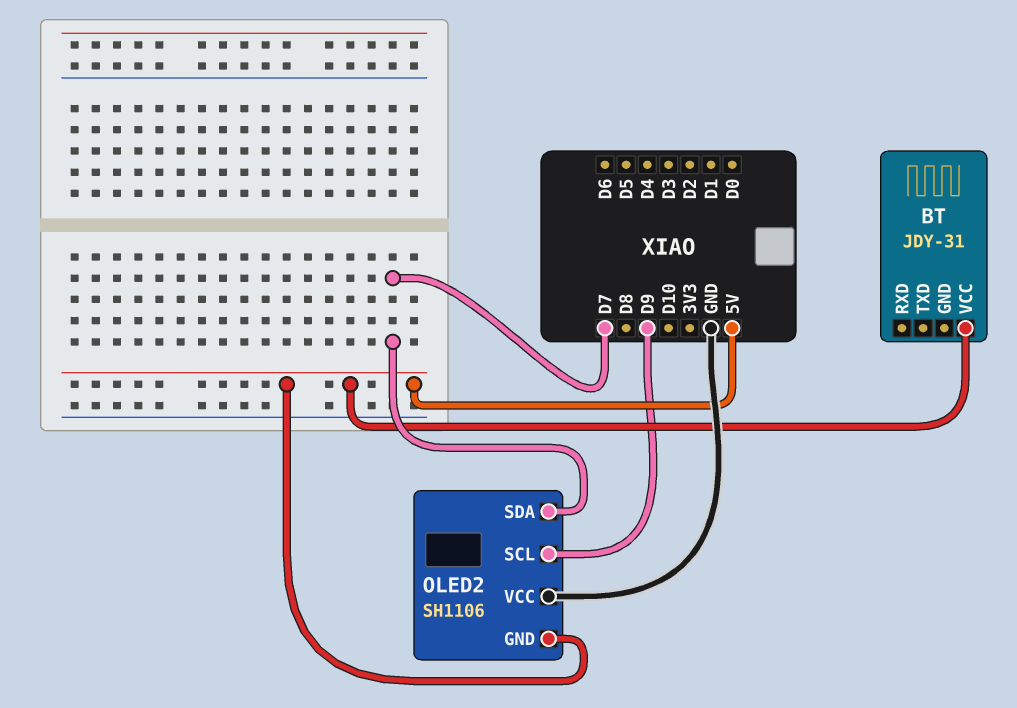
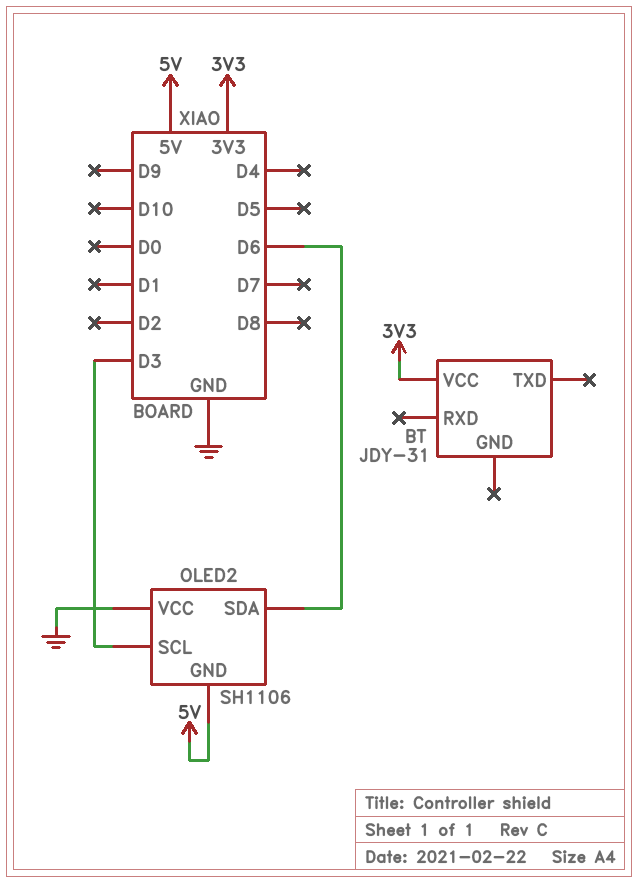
BT pin VCC: 5V -> 3V3
OLED2 pin SCL: D9 -> D3
OLED2 pin SDA: D7 -> D6

